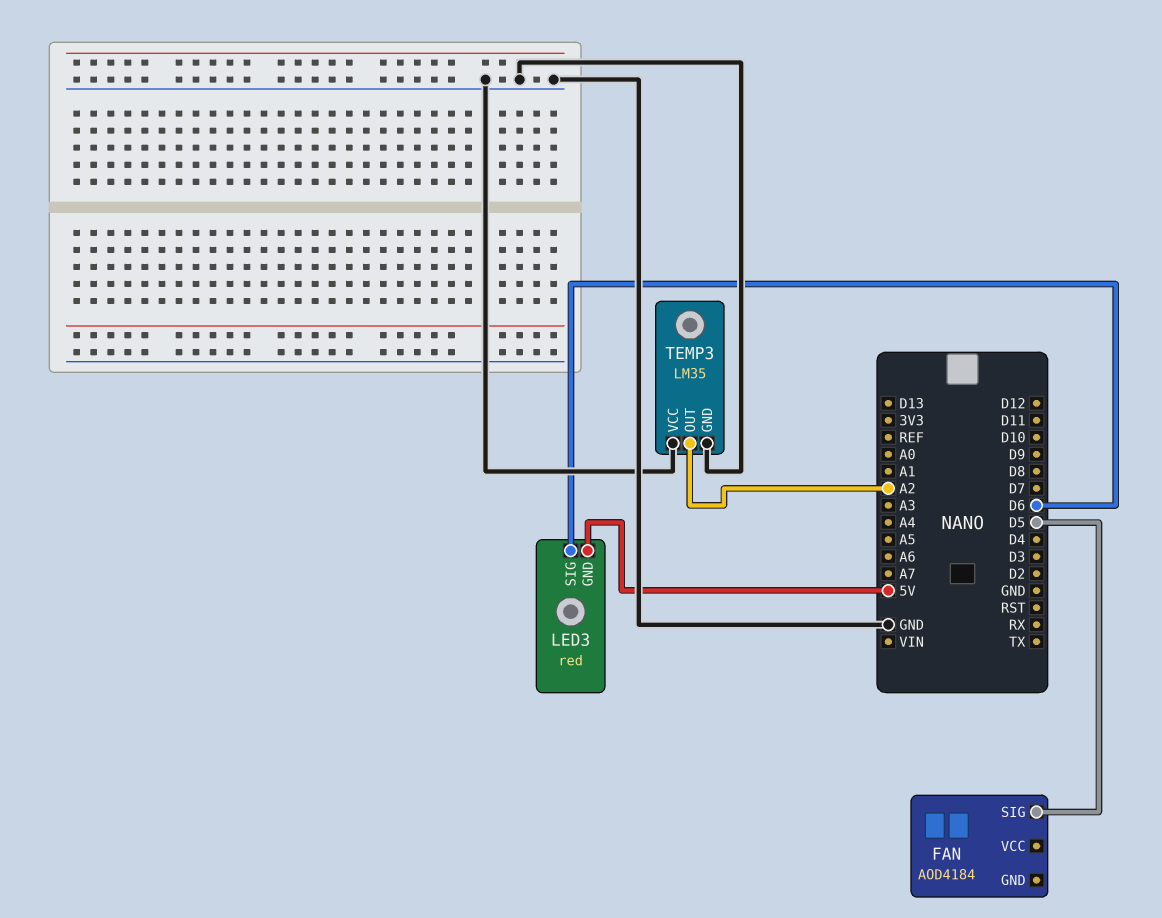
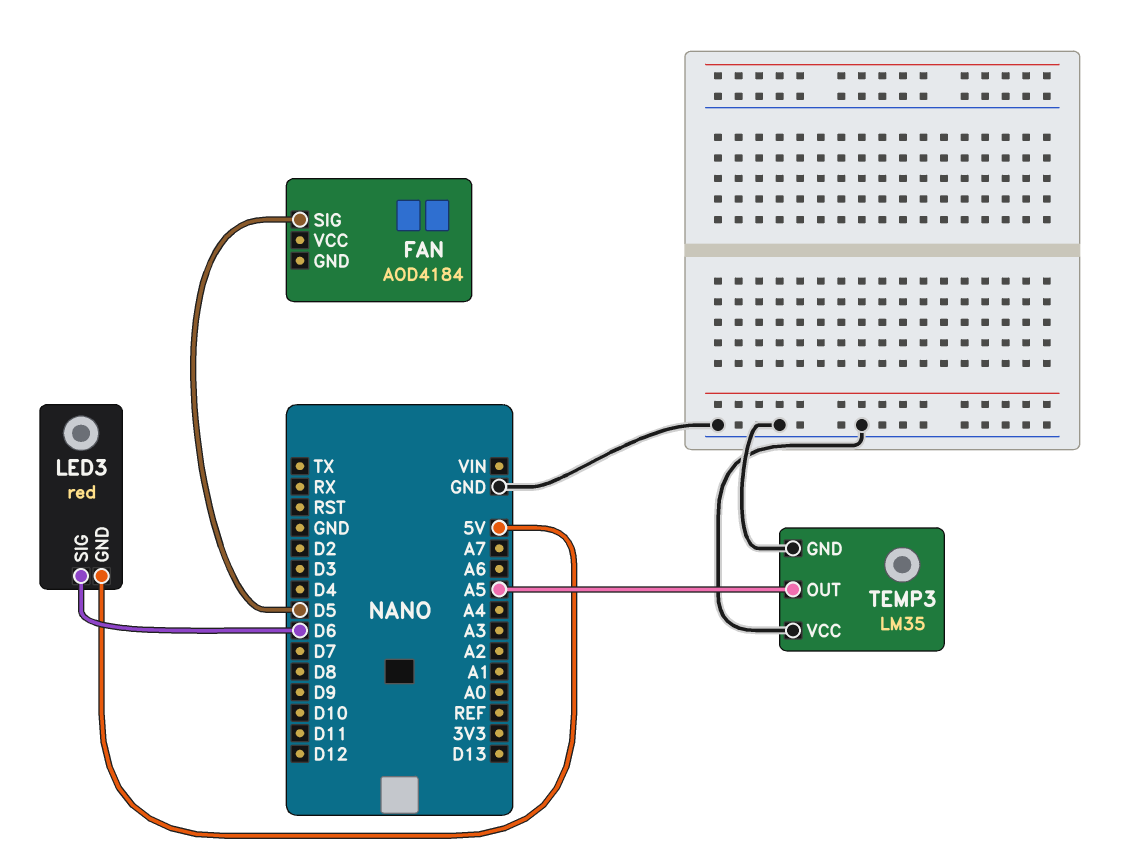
TEMP3 pin OUT: A2 -> A5

